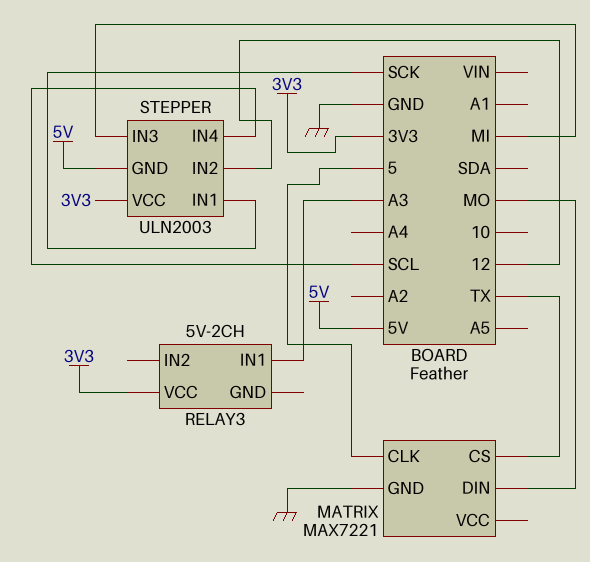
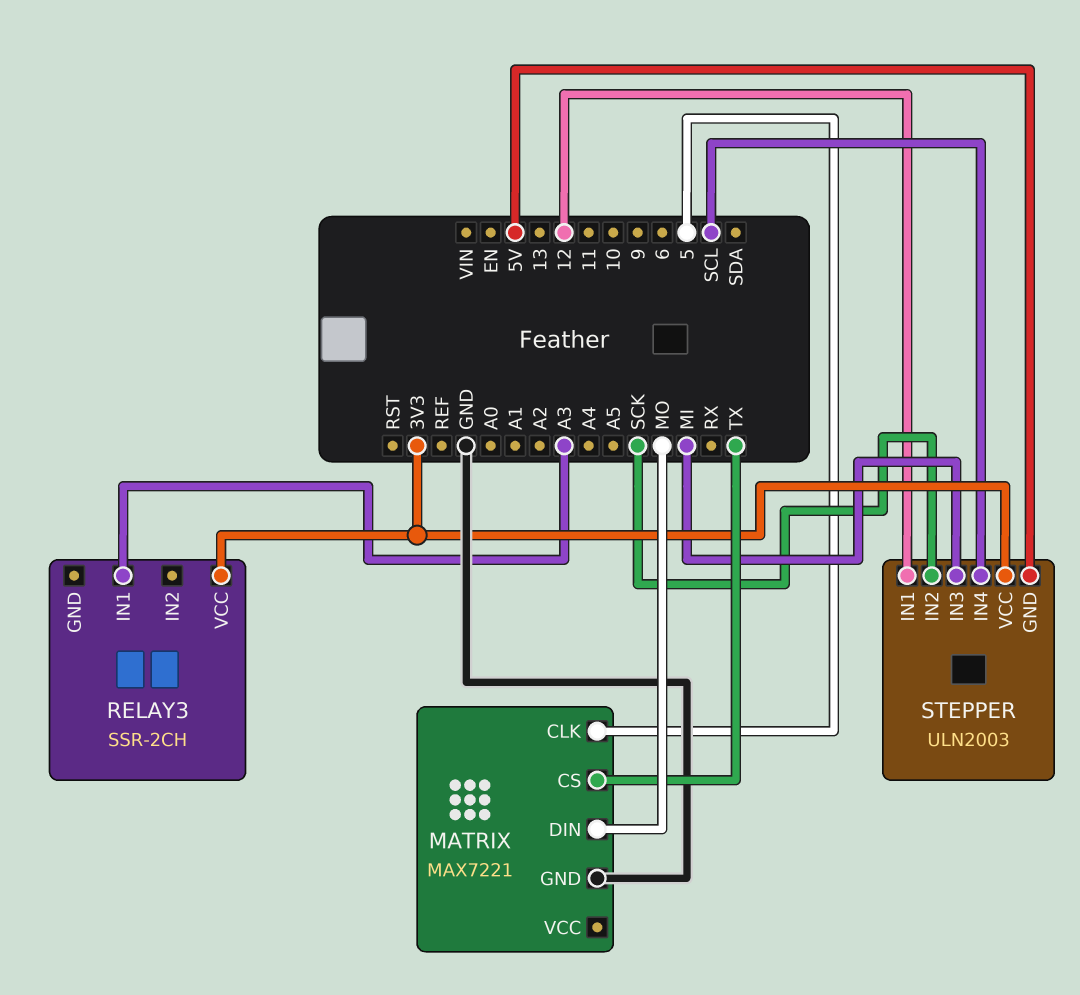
RELAY3: 5V-2CH -> SSR-2CH
STEPPER pin IN1: SCK -> 12
STEPPER pin IN2: 12 -> SCK

